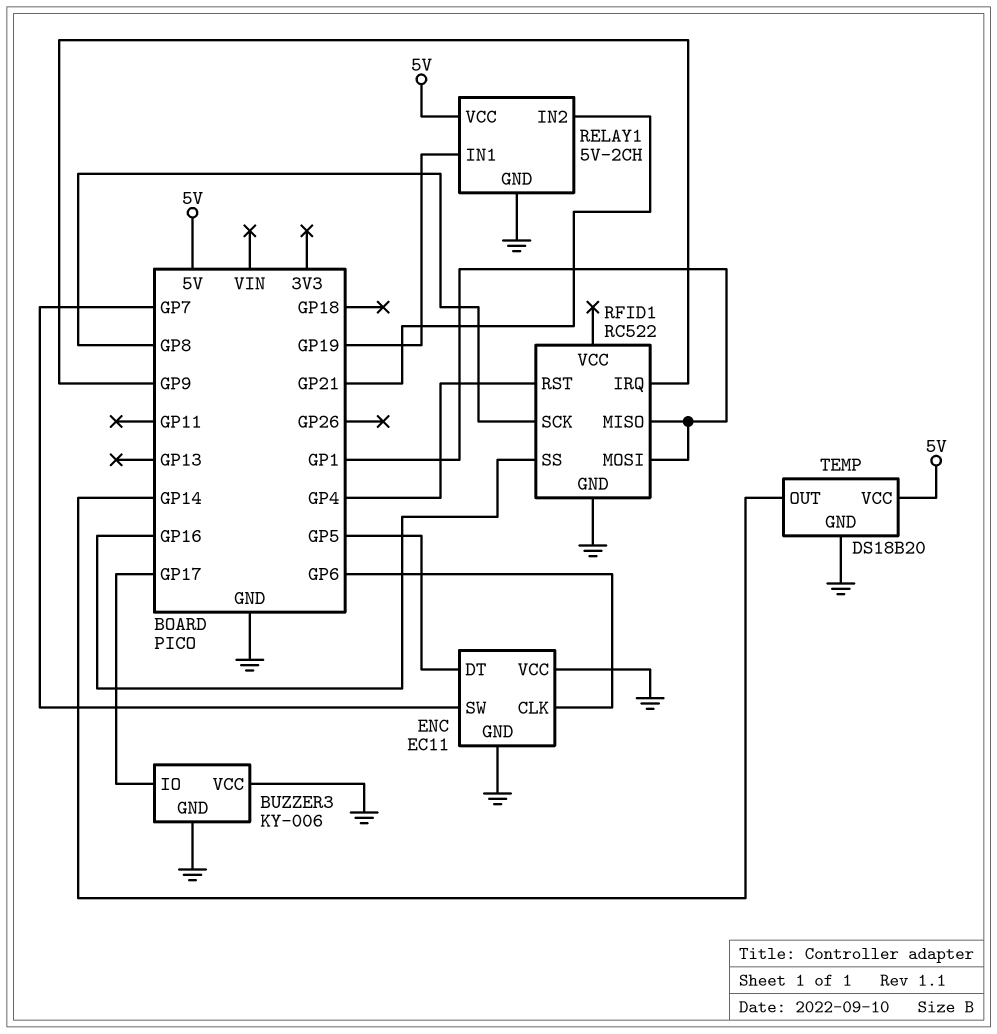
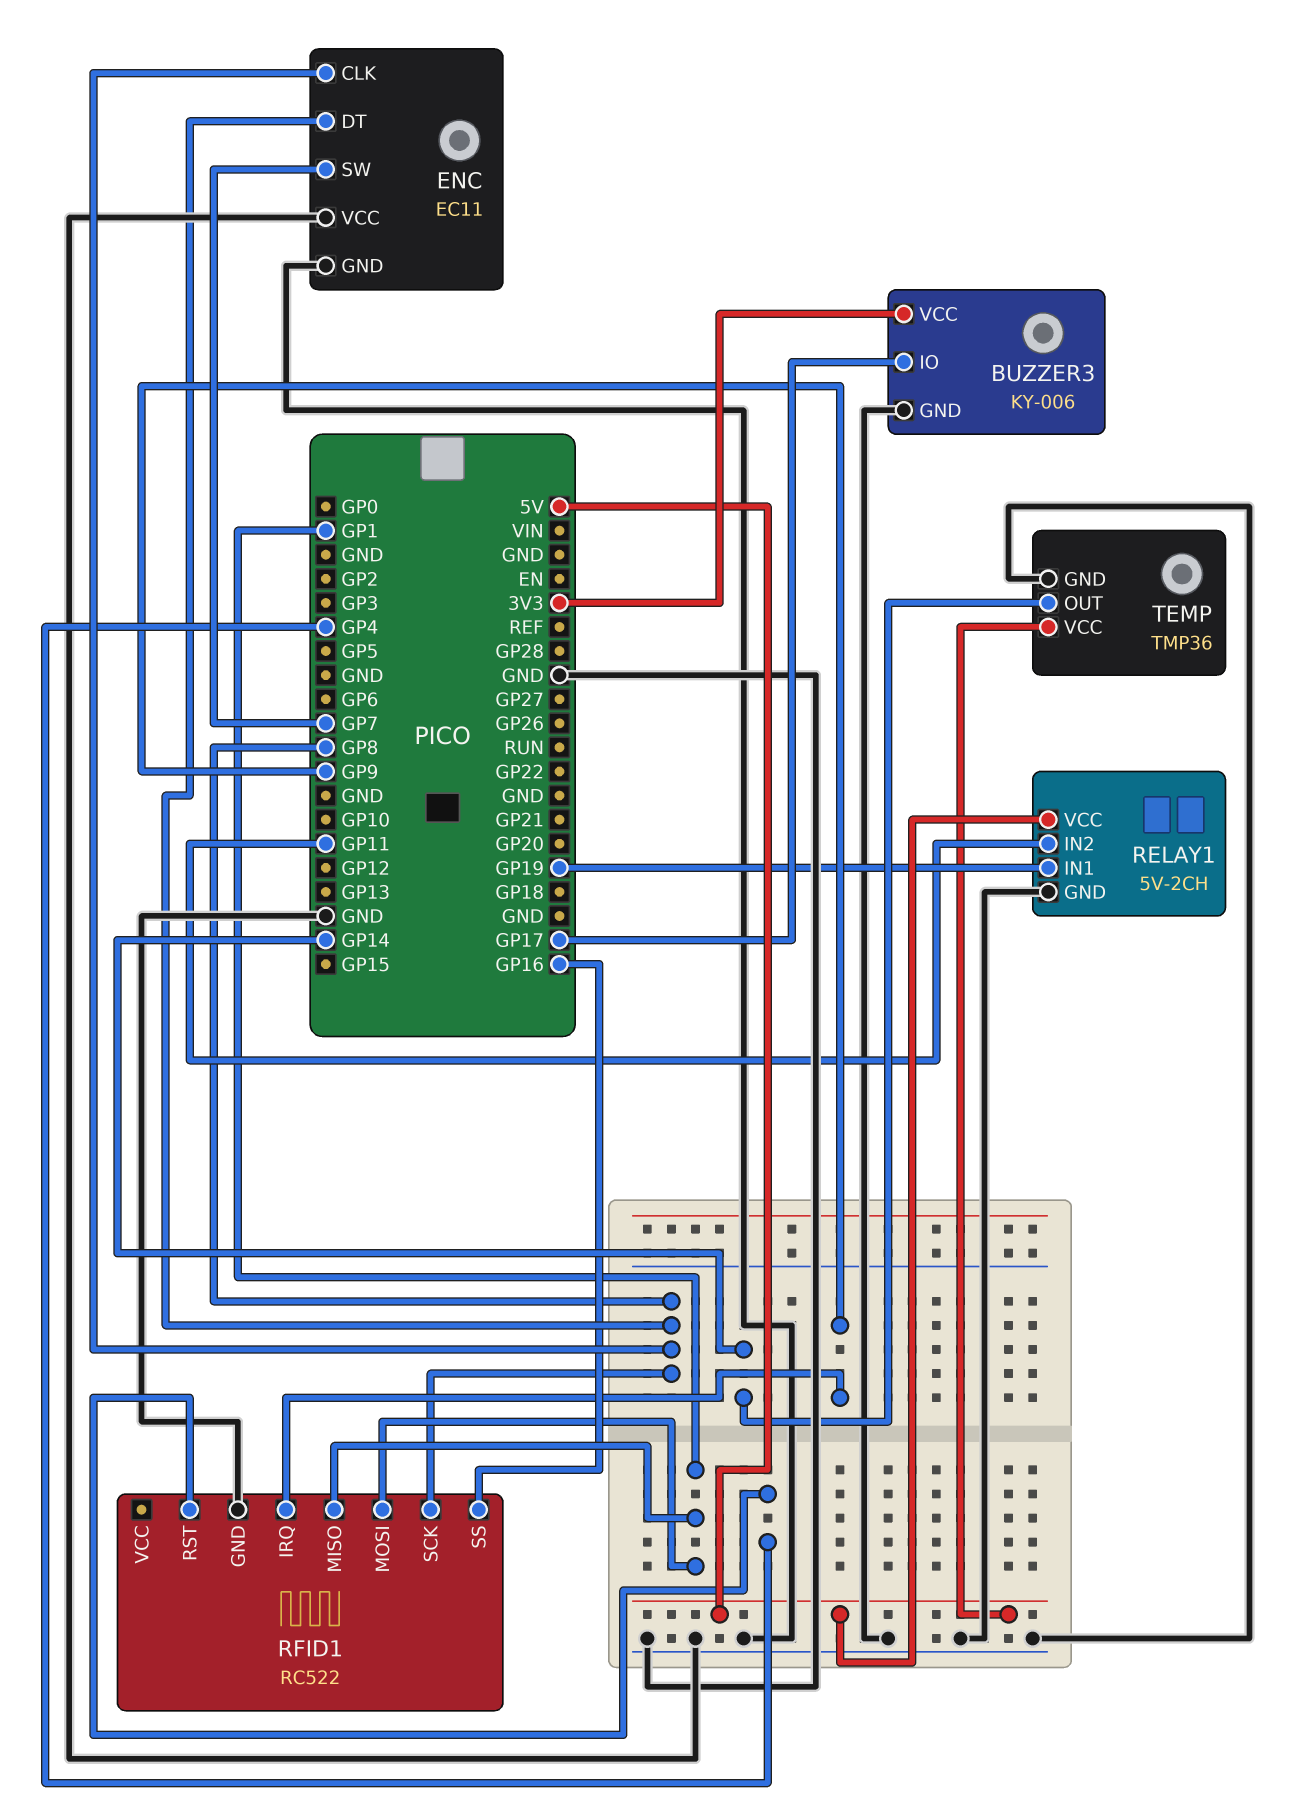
BUZZER3 pin VCC: GND -> 3V3
ENC pin CLK: GP6 -> GP8
ENC pin DT: GP5 -> GP8
RELAY1 pin IN2: GP21 -> GP11
TEMP: DS18B20 -> TMP36

